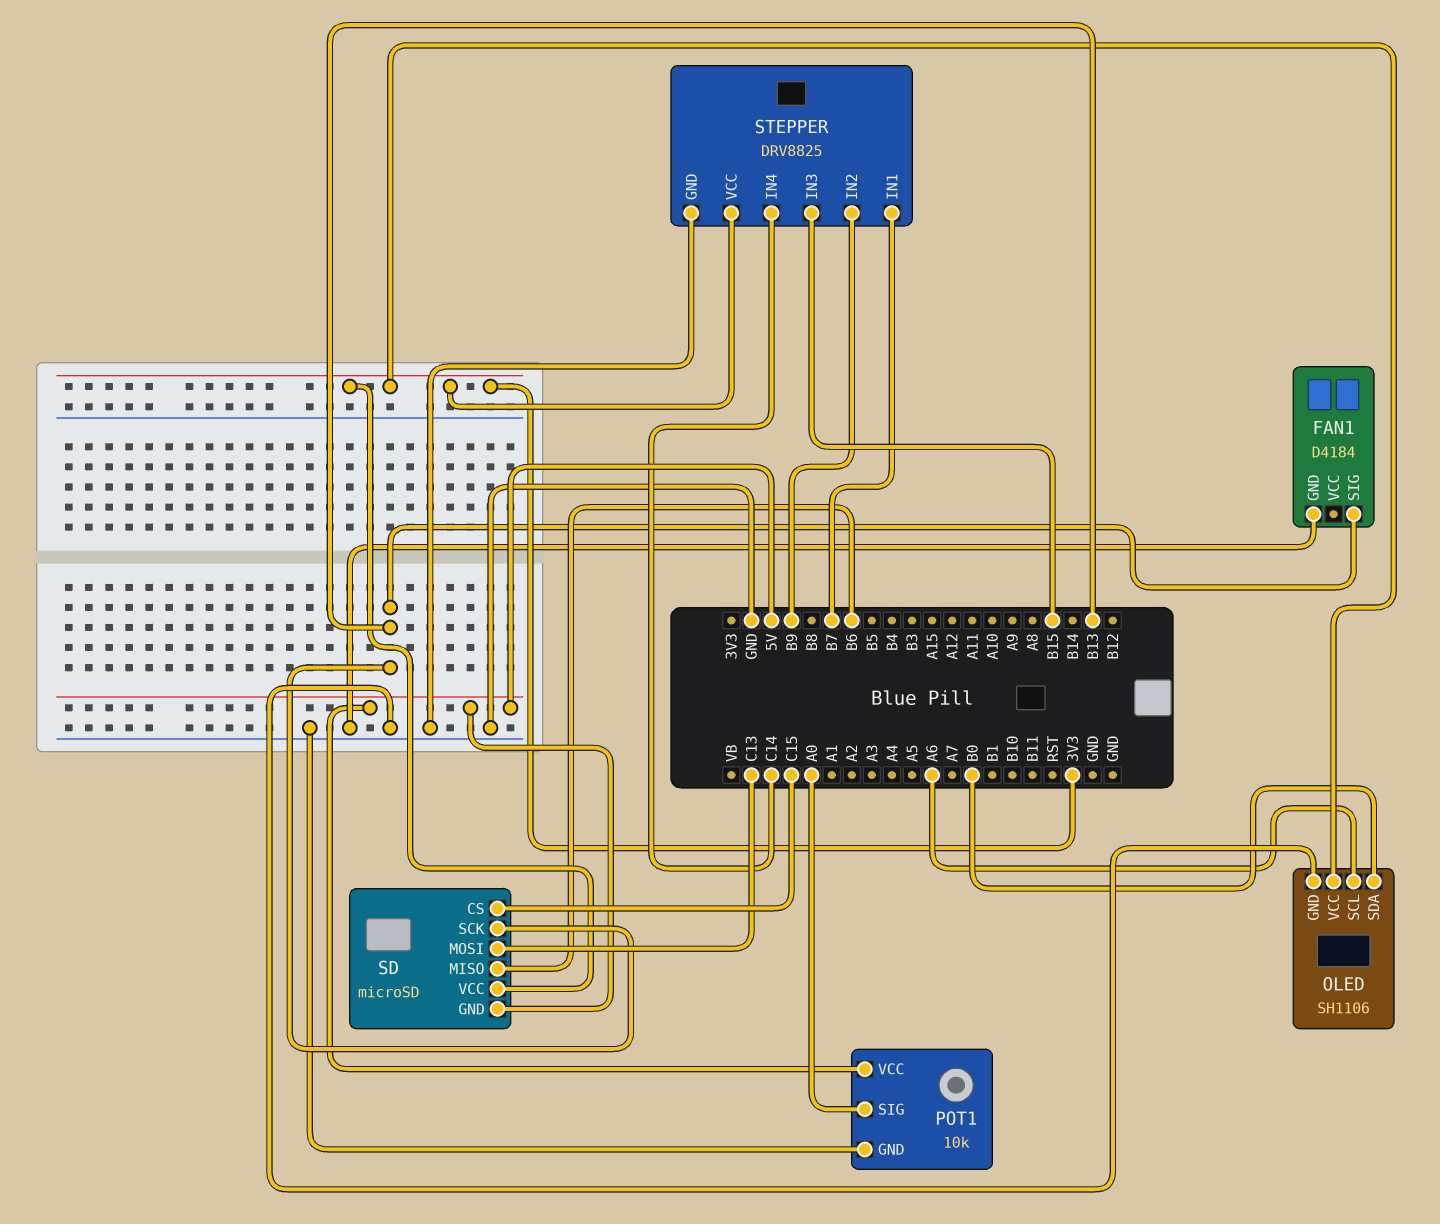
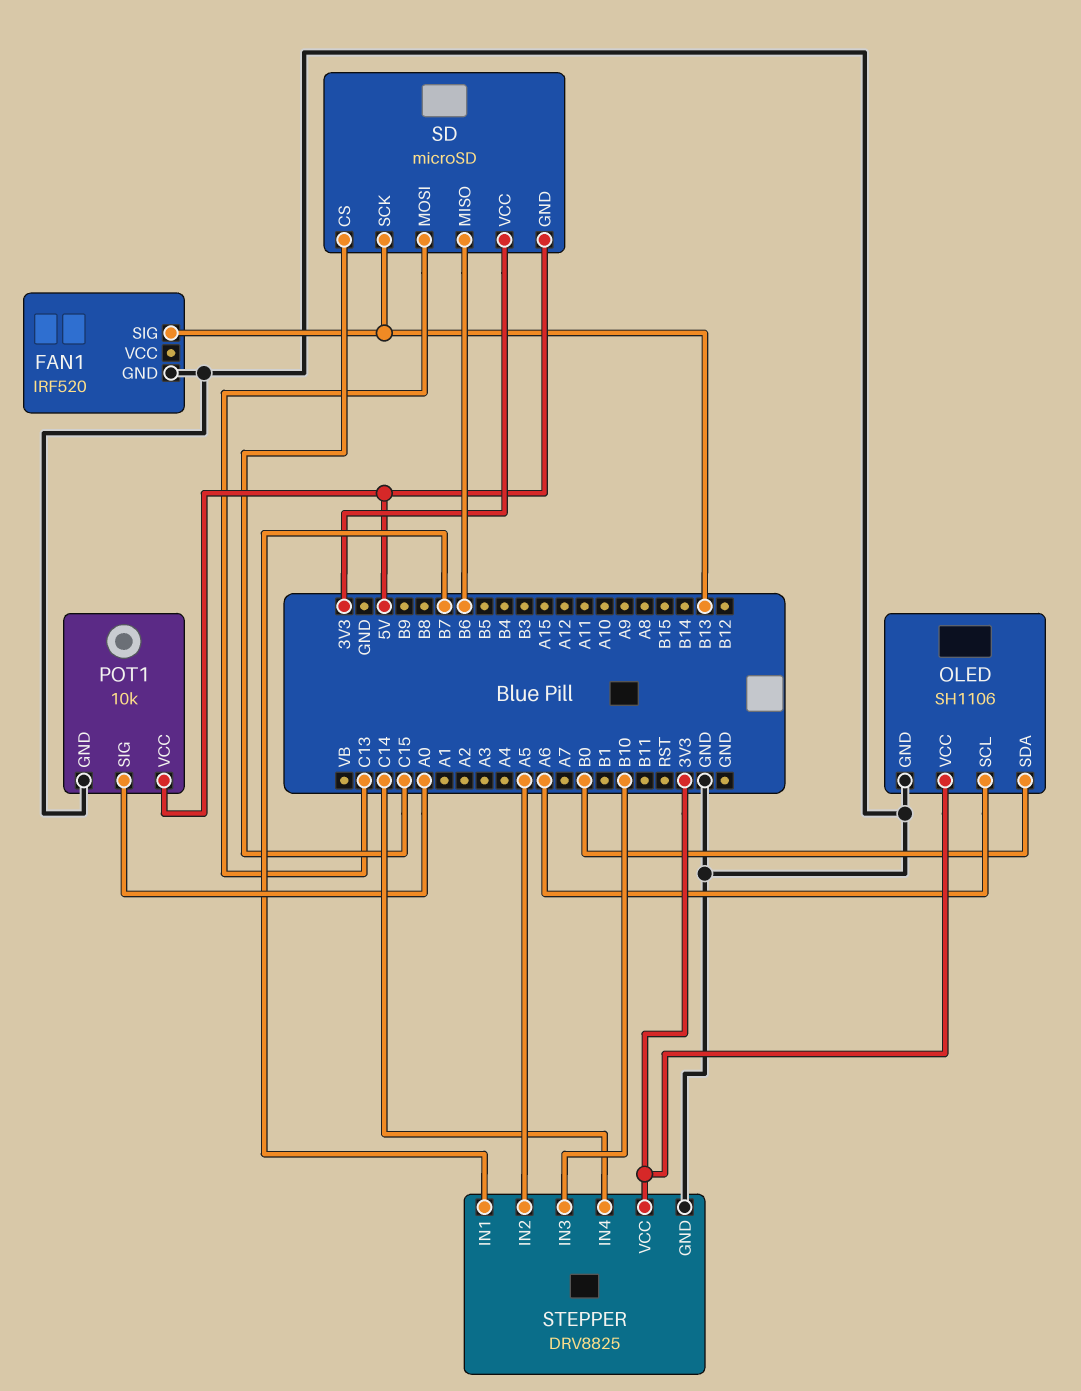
FAN1: D4184 -> IRF520
STEPPER pin IN2: B9 -> A5
STEPPER pin IN3: B15 -> B10

